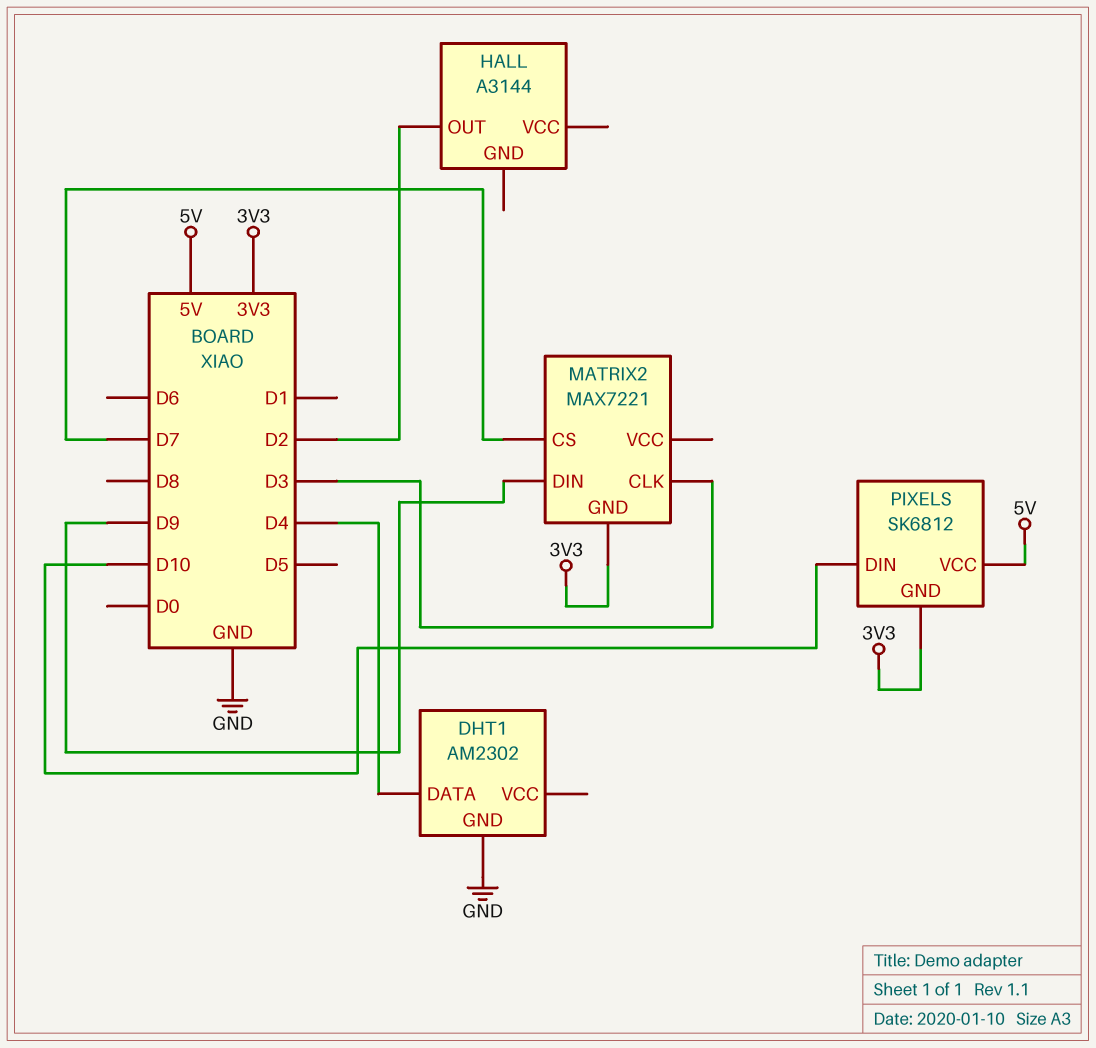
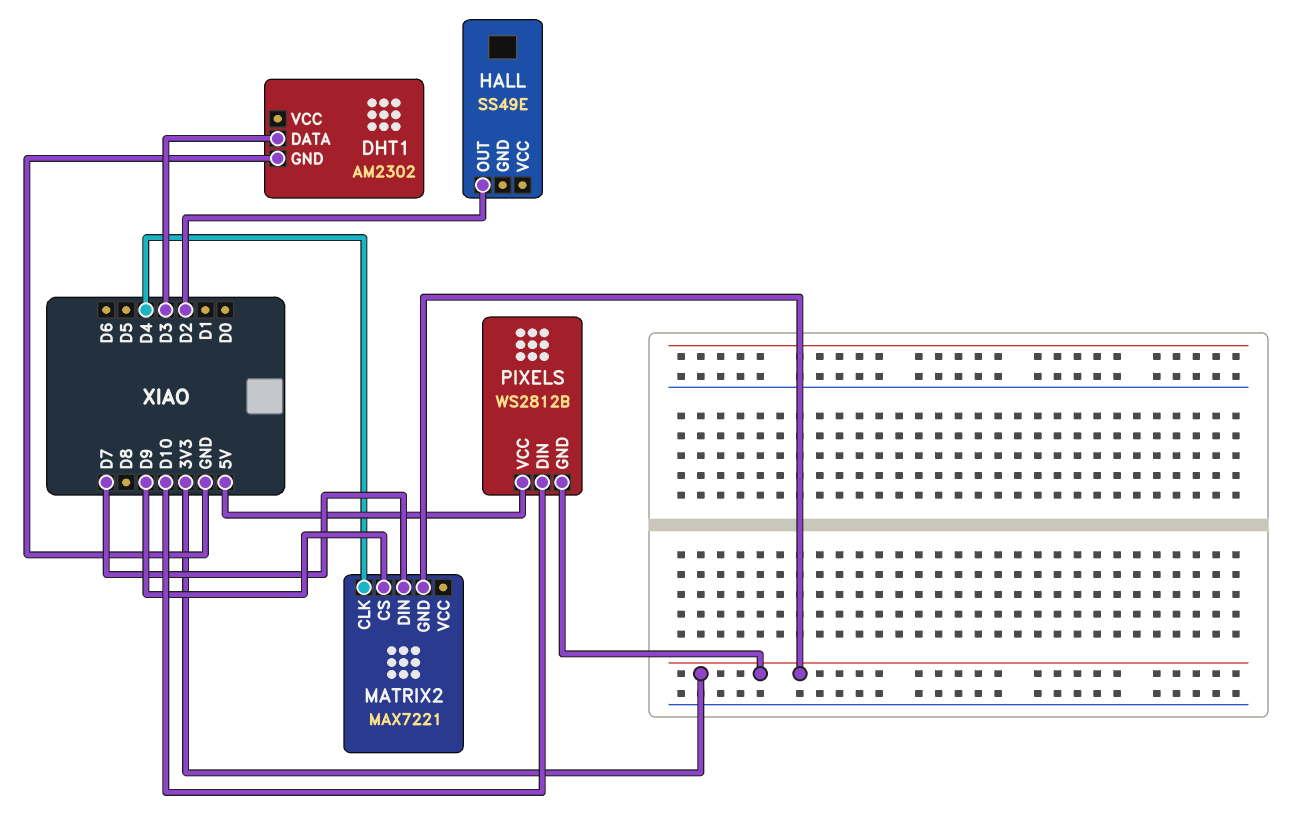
DHT1 pin DATA: D4 -> D3
HALL: A3144 -> SS49E
MATRIX2 pin CLK: D3 -> D4
MATRIX2 pin CS: D7 -> D9
MATRIX2 pin DIN: D9 -> D7
PIXELS: SK6812 -> WS2812B

